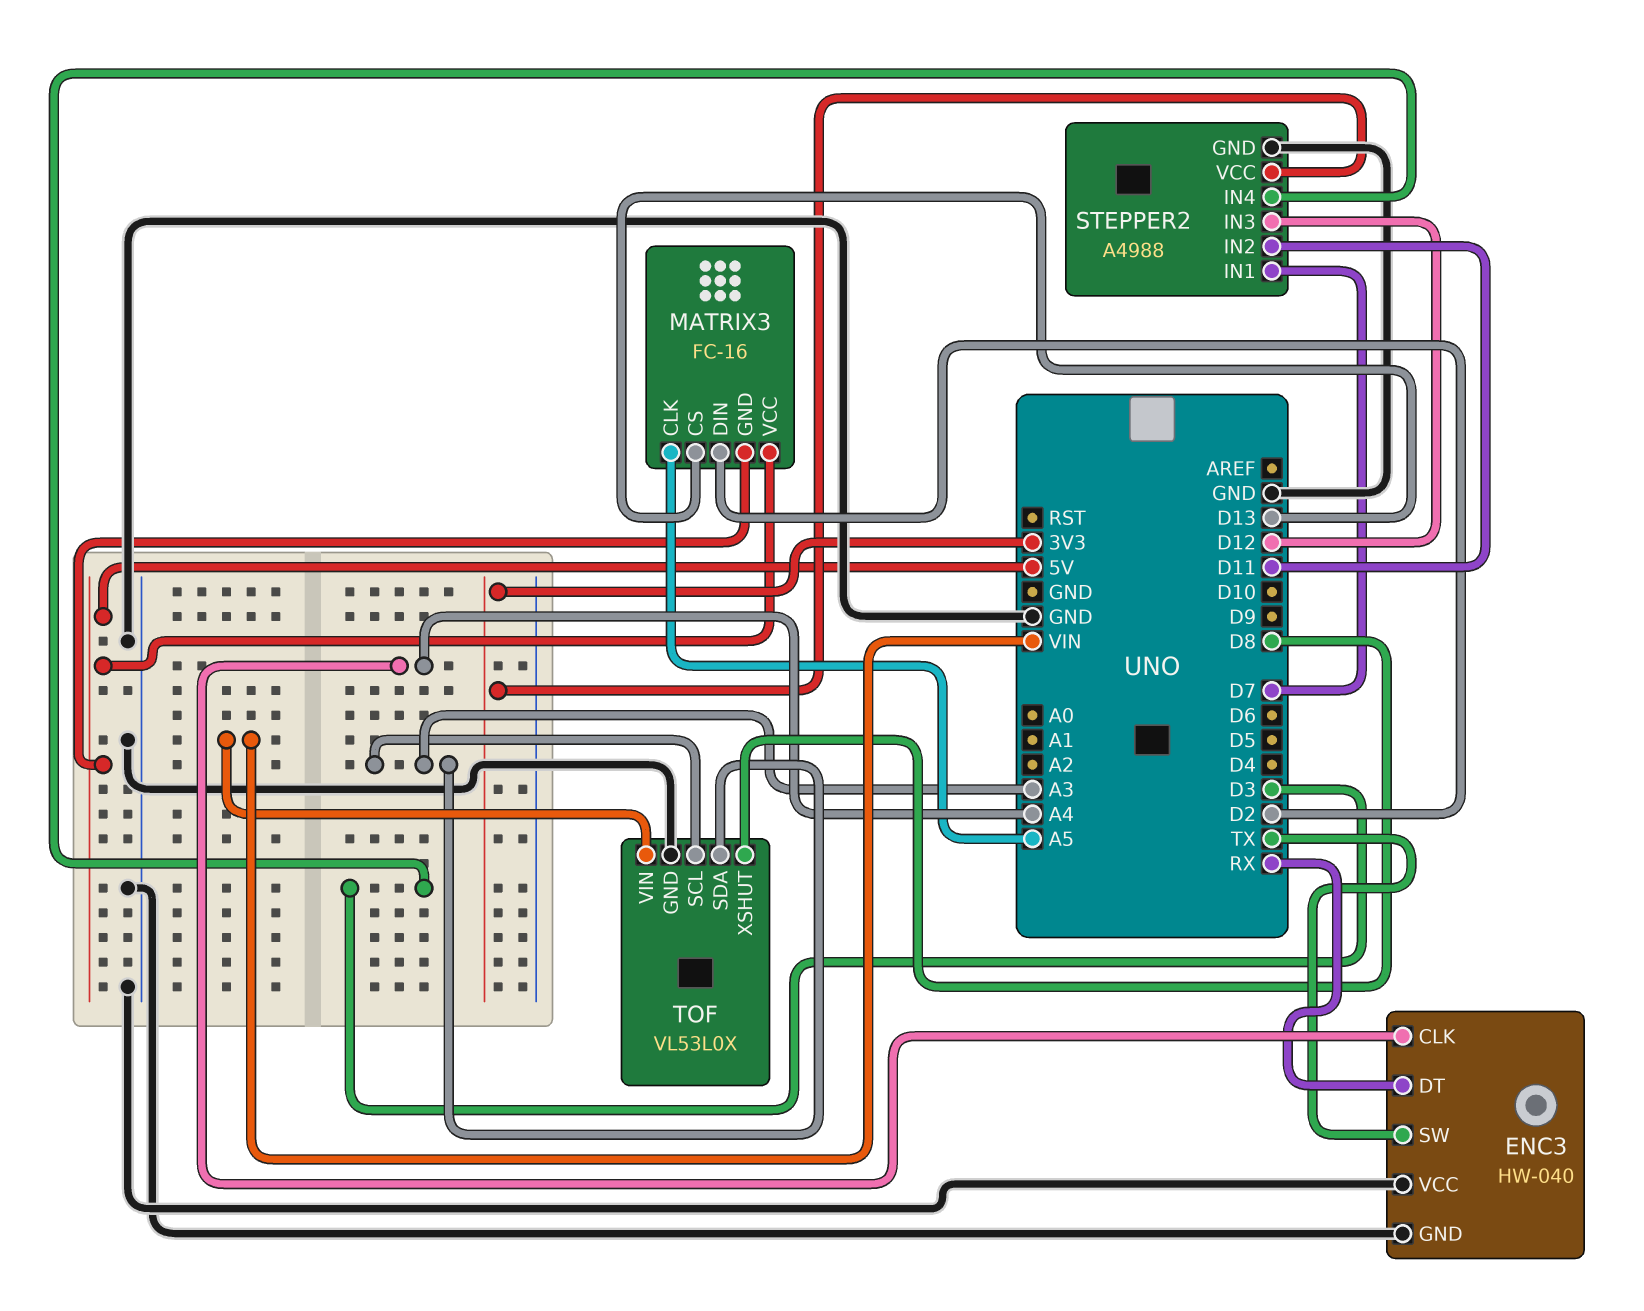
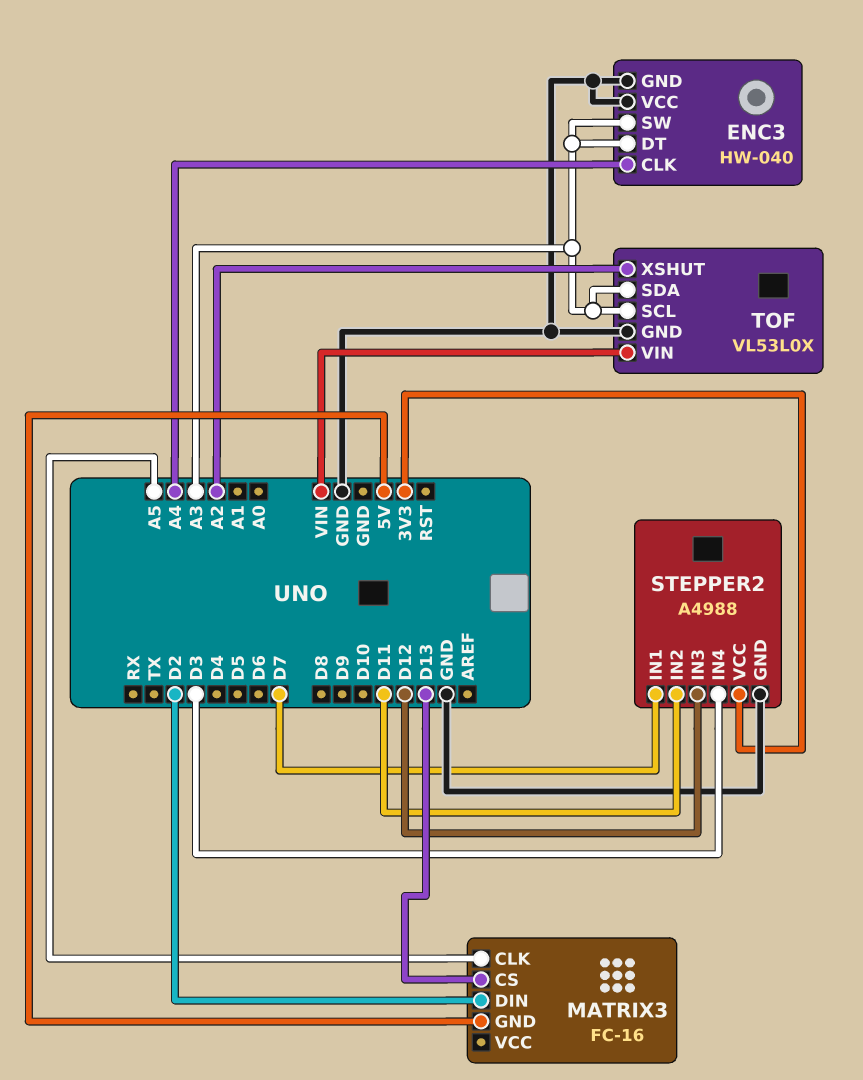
ENC3 pin DT: RX -> A3
ENC3 pin SW: TX -> A3
MATRIX3 pin VCC: 5V -> none
TOF pin XSHUT: D8 -> A2

